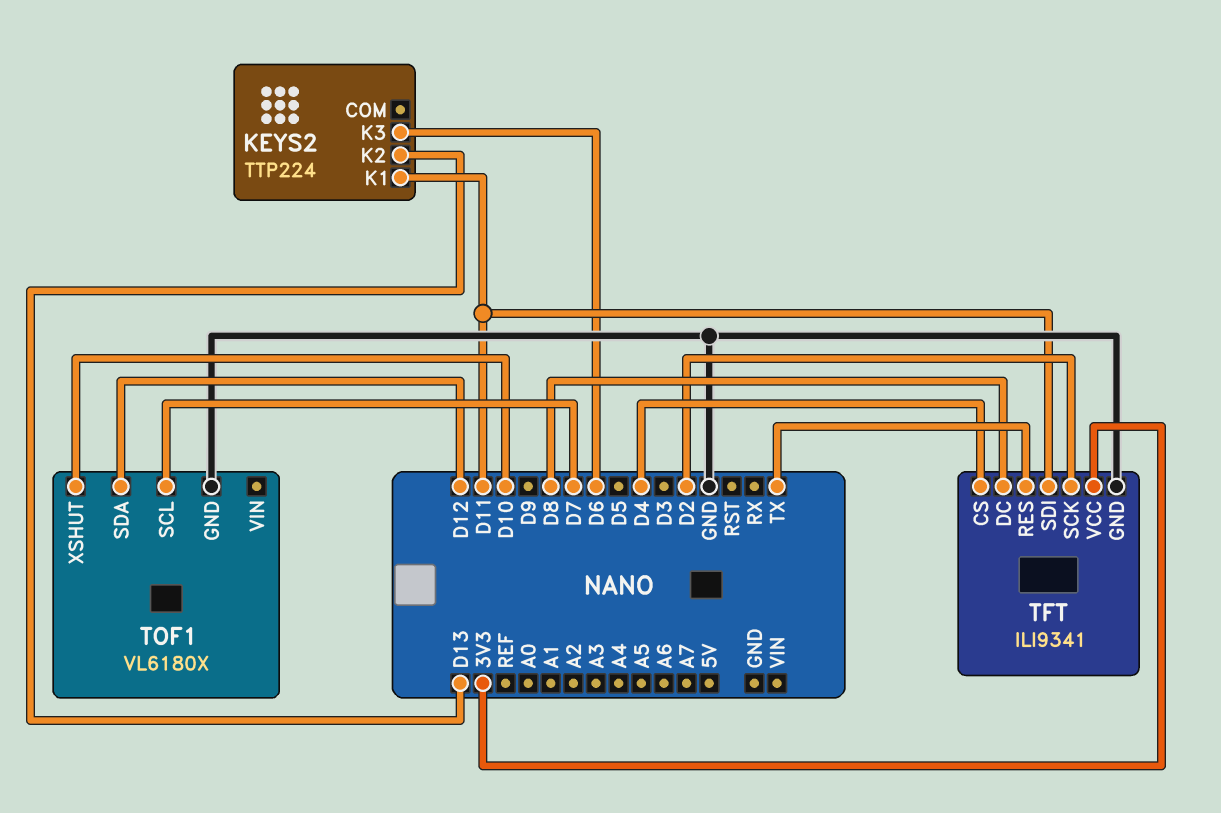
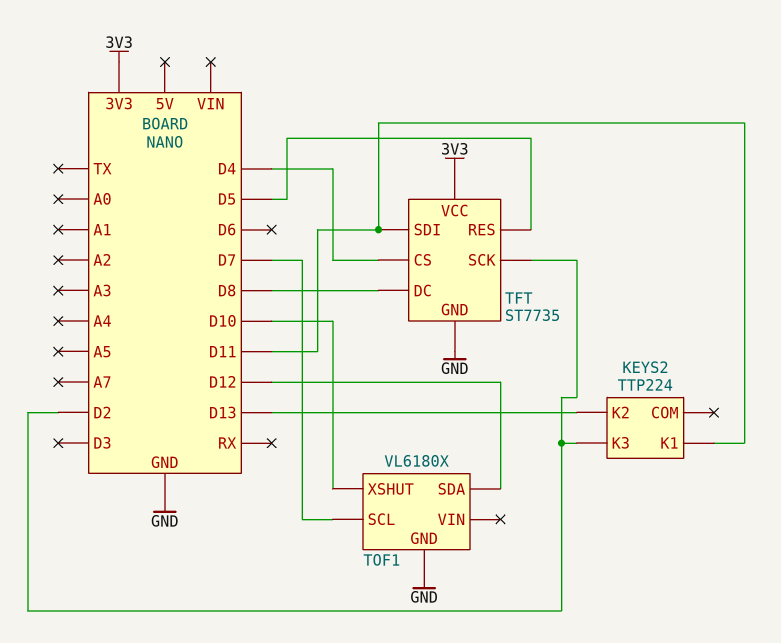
KEYS2 pin K3: D6 -> D2
TFT: ILI9341 -> ST7735
TFT pin RES: TX -> D5

